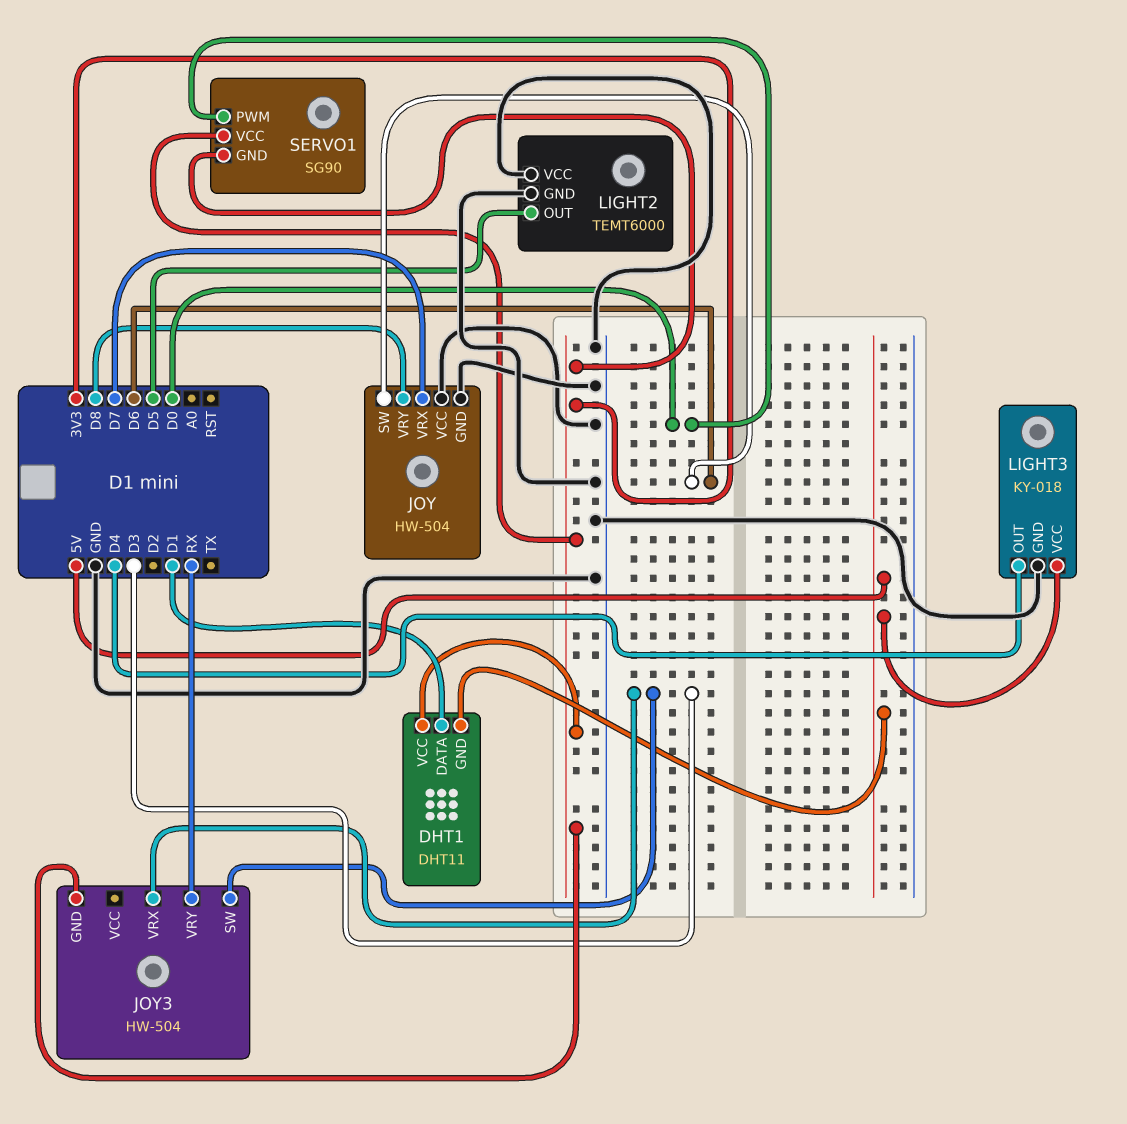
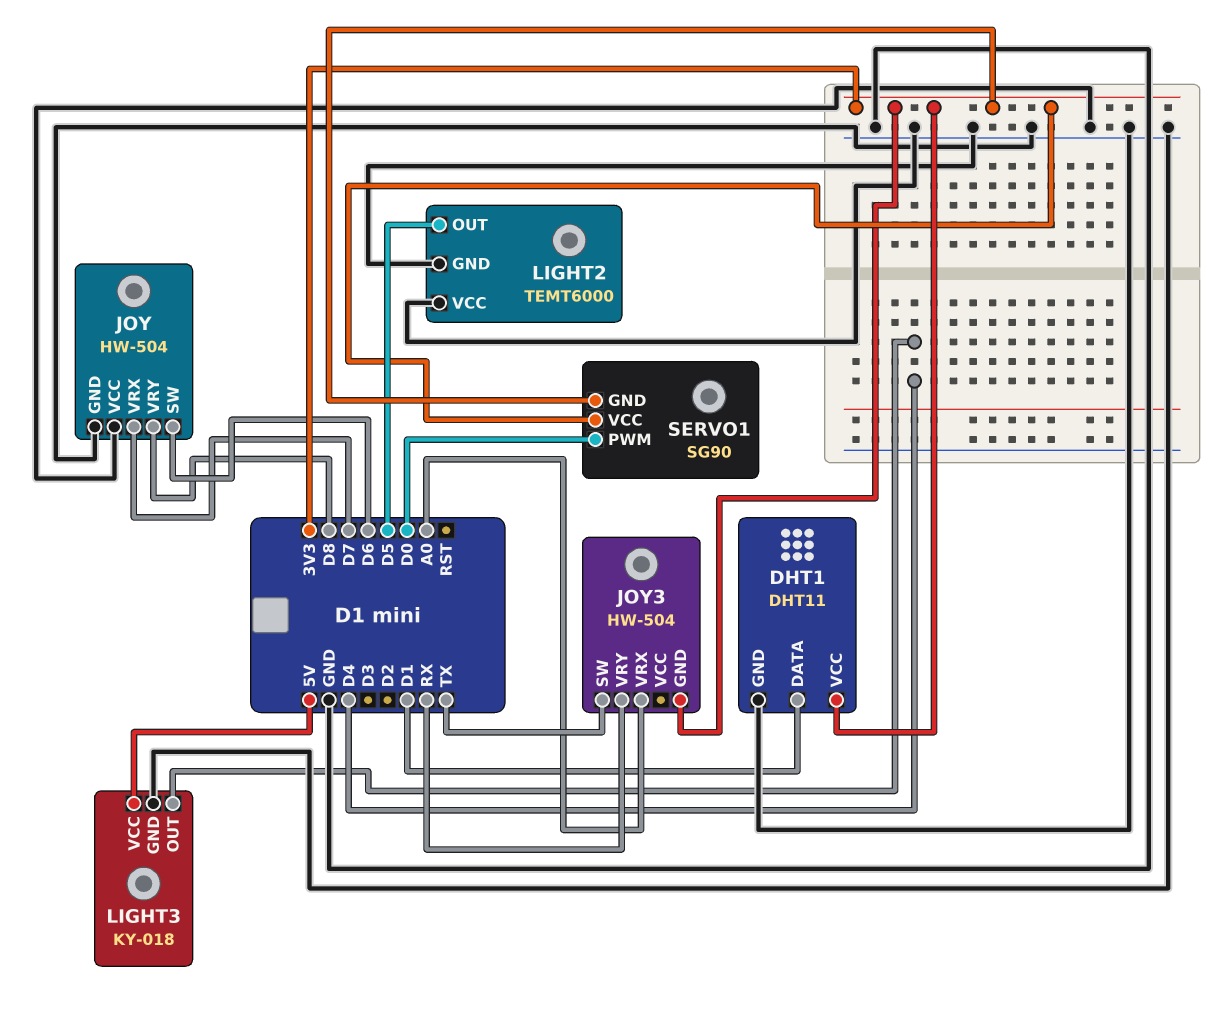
DHT1 pin GND: 5V -> GND
JOY3 pin SW: D3 -> TX
JOY3 pin VRX: D3 -> A0

